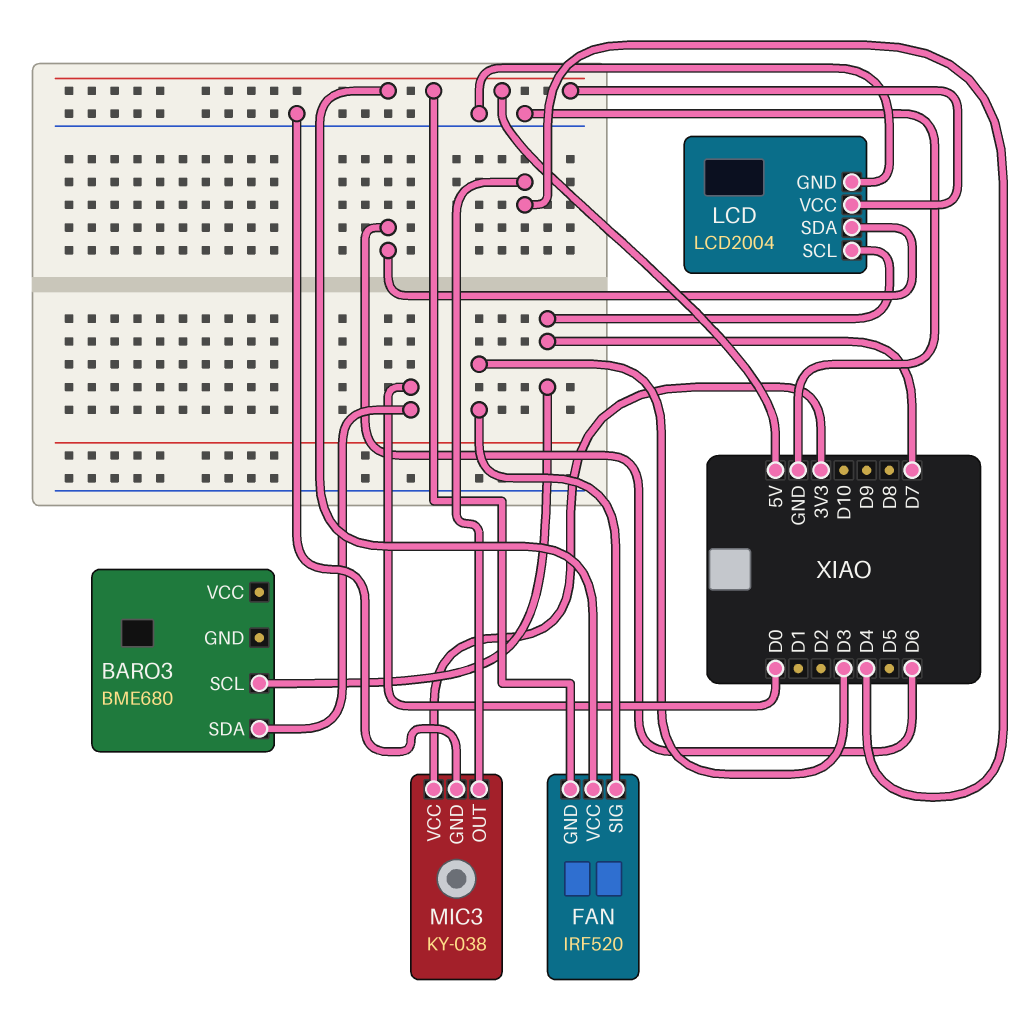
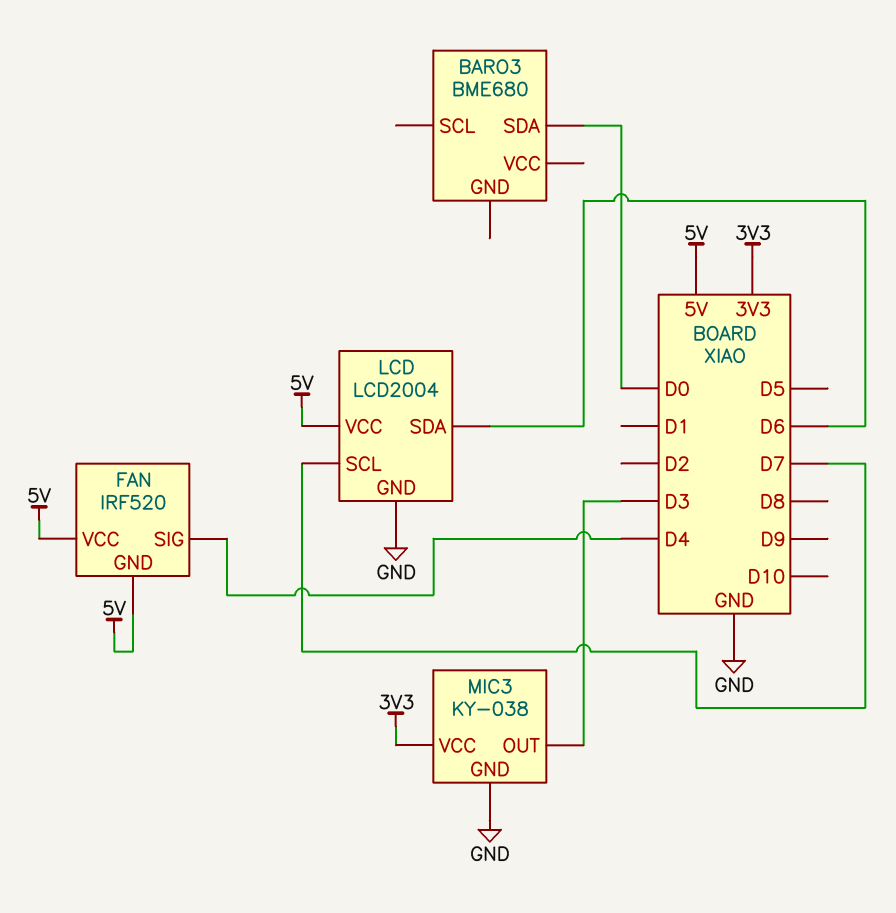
BARO3 pin SCL: D7 -> none
FAN pin SIG: D3 -> D4
MIC3 pin OUT: D4 -> D3

